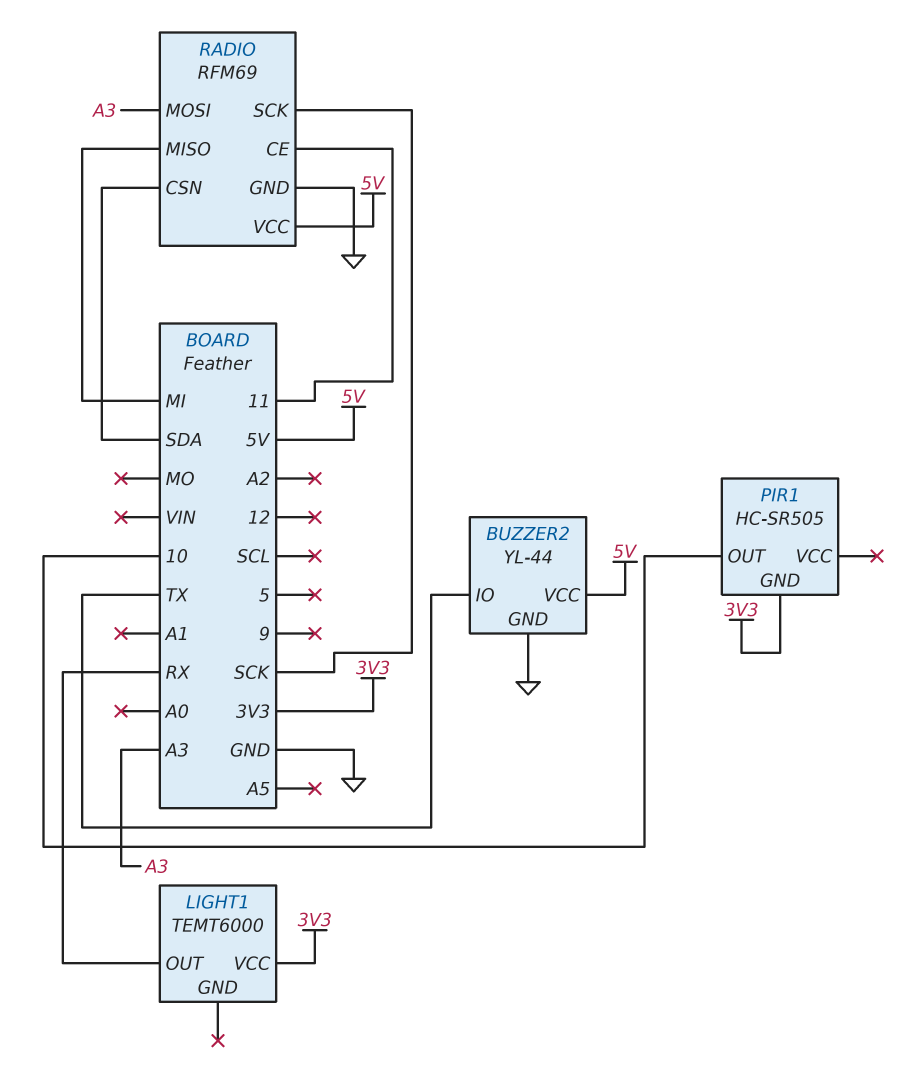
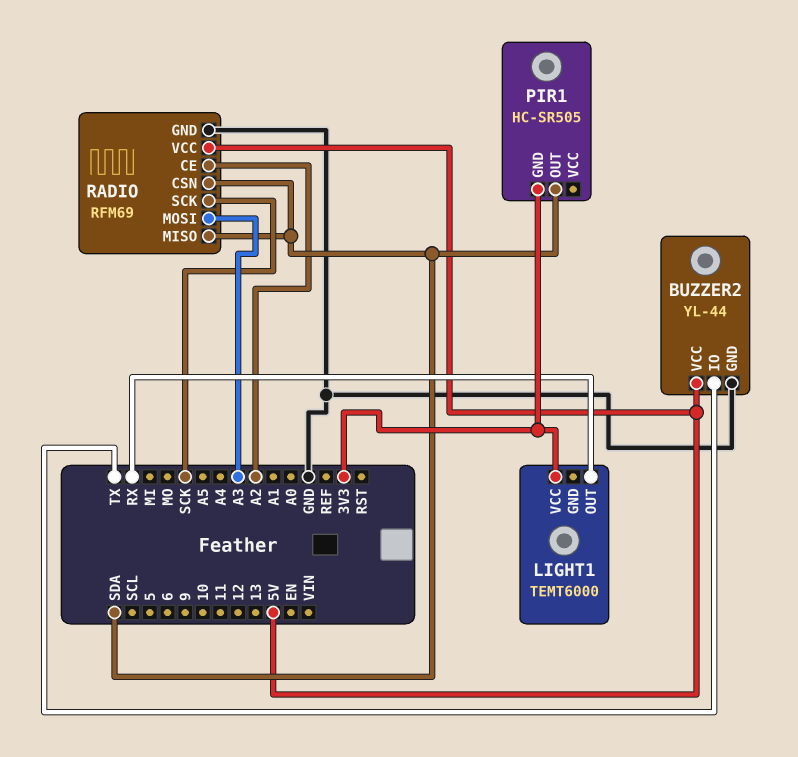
PIR1 pin OUT: 10 -> SDA
RADIO pin CE: 11 -> A2
RADIO pin MISO: MI -> SDA

